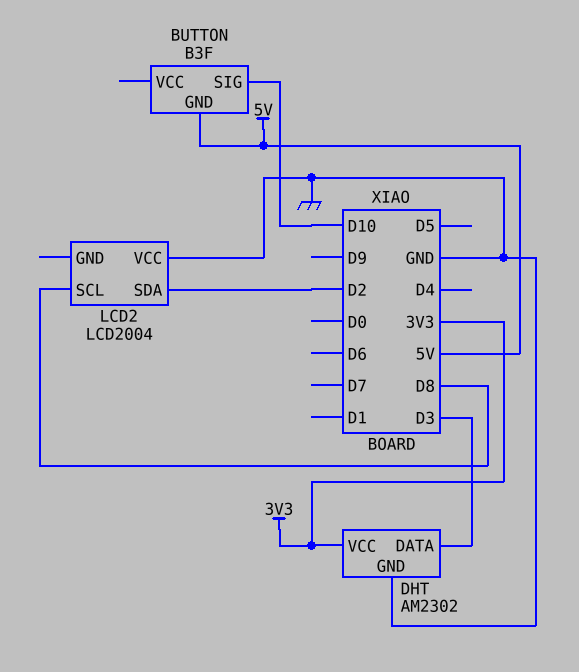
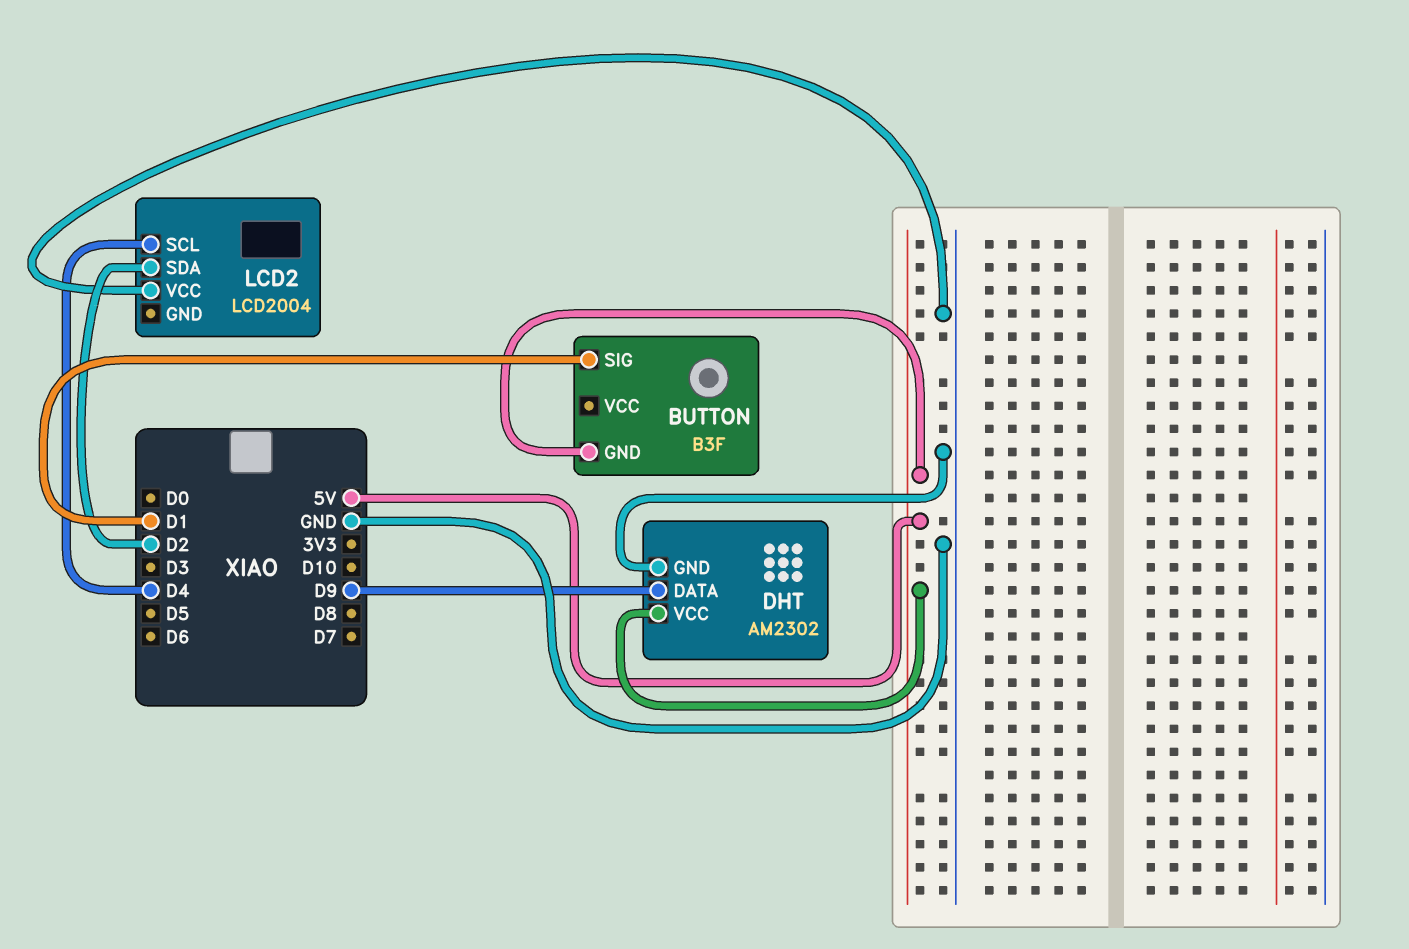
BUTTON pin SIG: D10 -> D1
DHT pin DATA: D3 -> D9
DHT pin VCC: 3V3 -> 5V
LCD2 pin SCL: D8 -> D4

